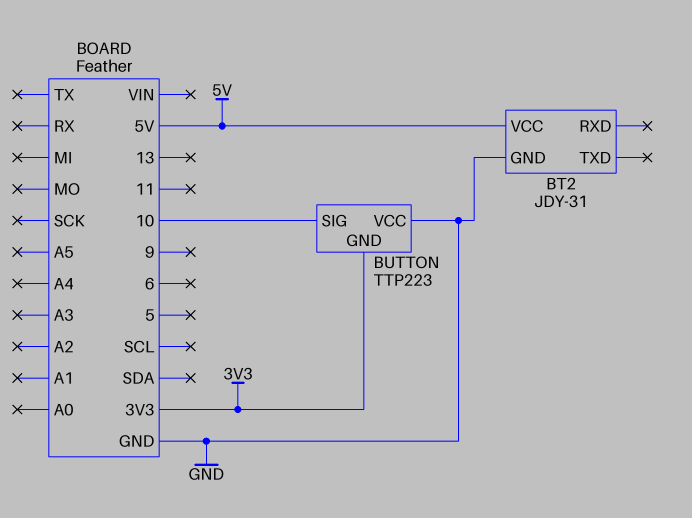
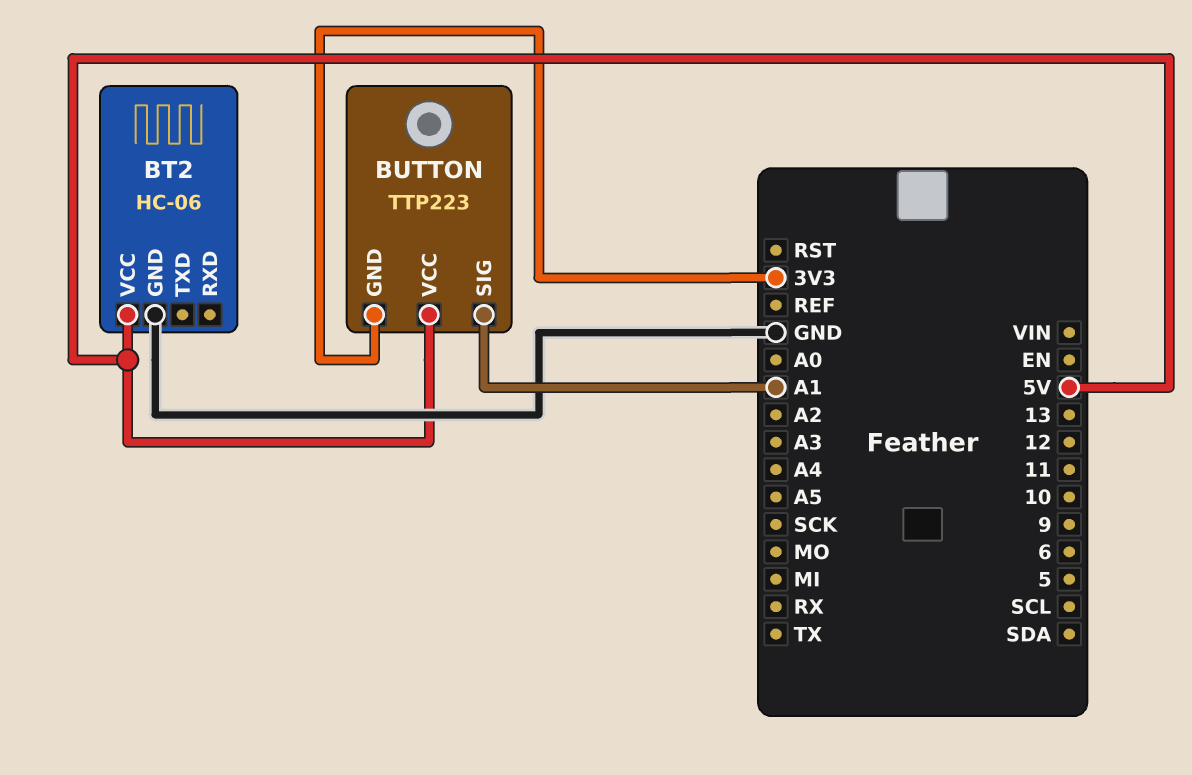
BT2: JDY-31 -> HC-06
BUTTON pin SIG: 10 -> A1
BUTTON pin VCC: GND -> 5V

